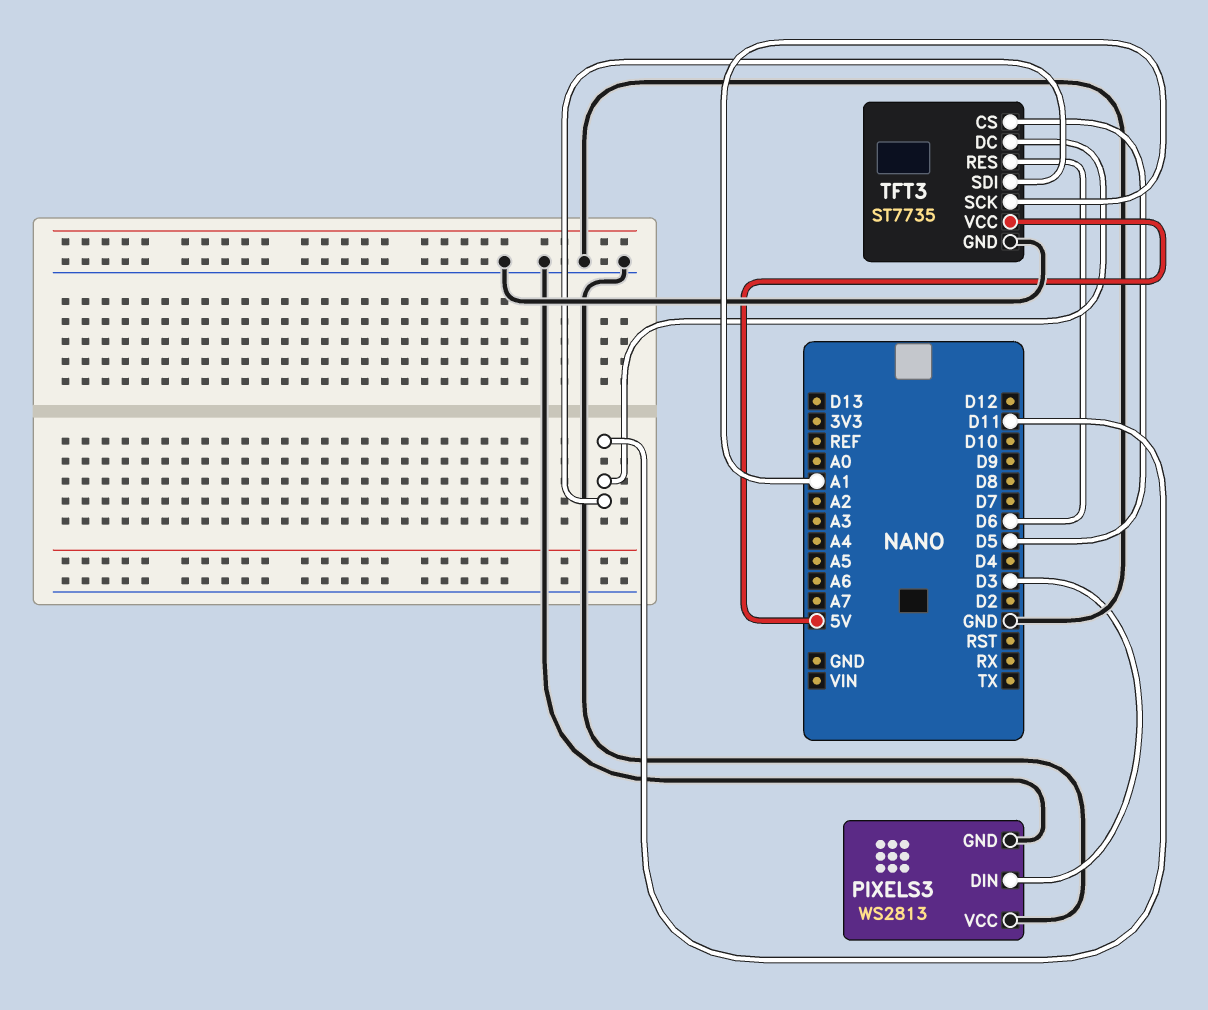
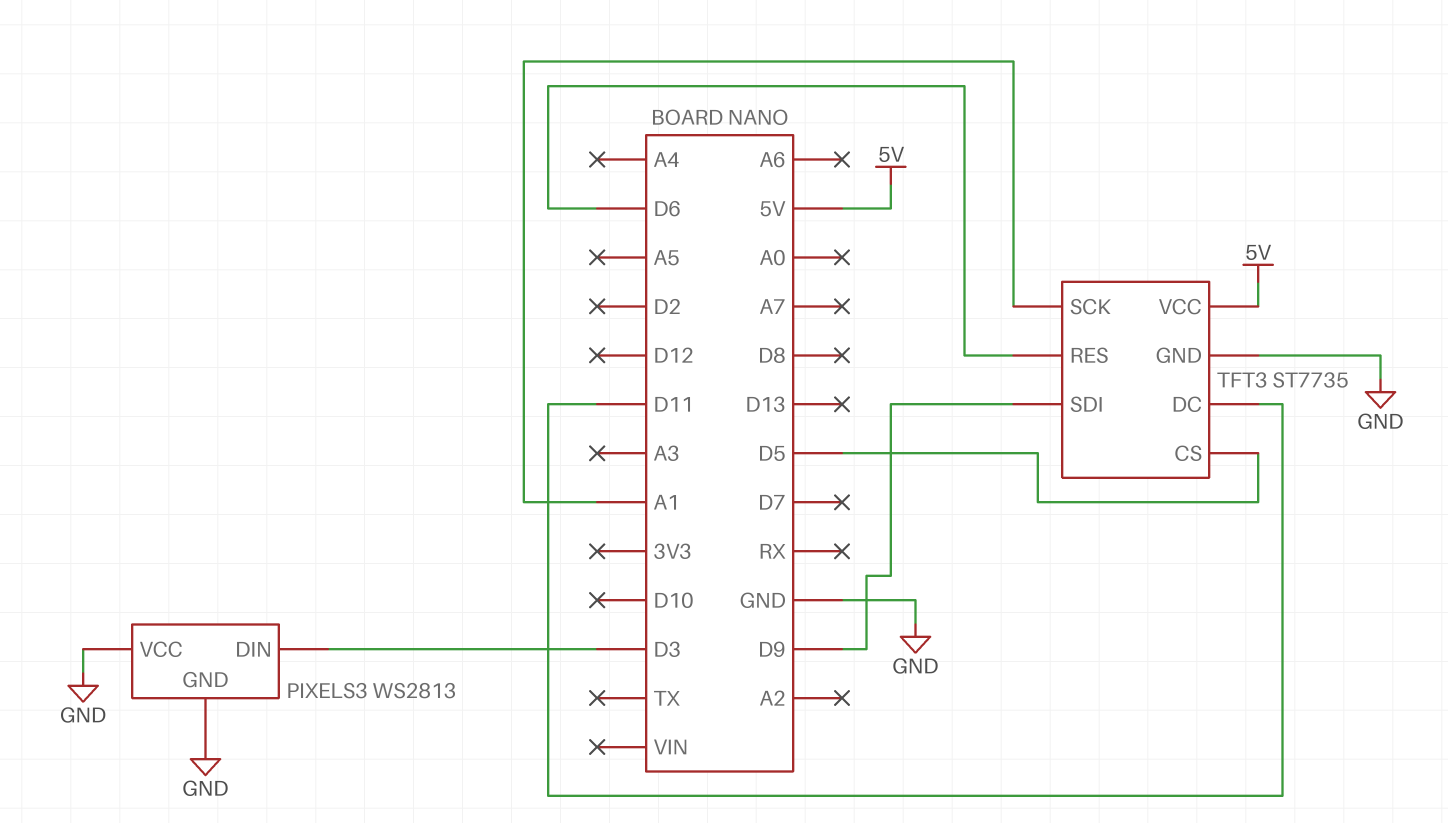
TFT3 pin SDI: D11 -> D9

